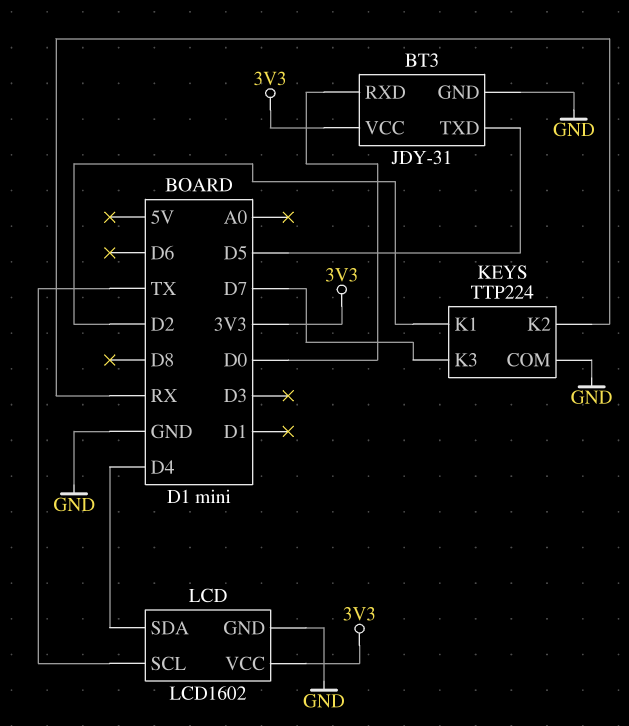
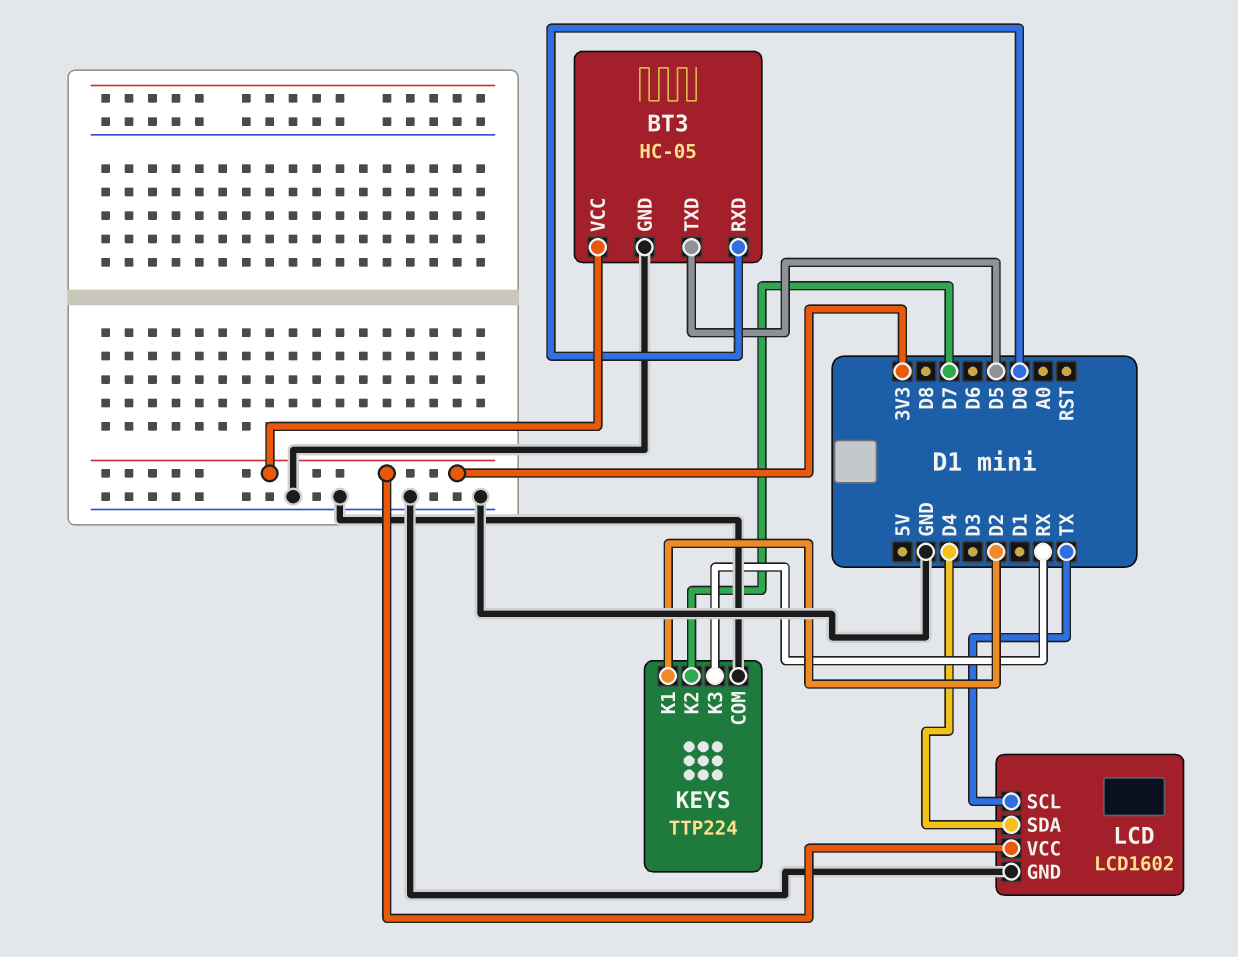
BT3: JDY-31 -> HC-05
KEYS pin K2: RX -> D7
KEYS pin K3: D7 -> RX

